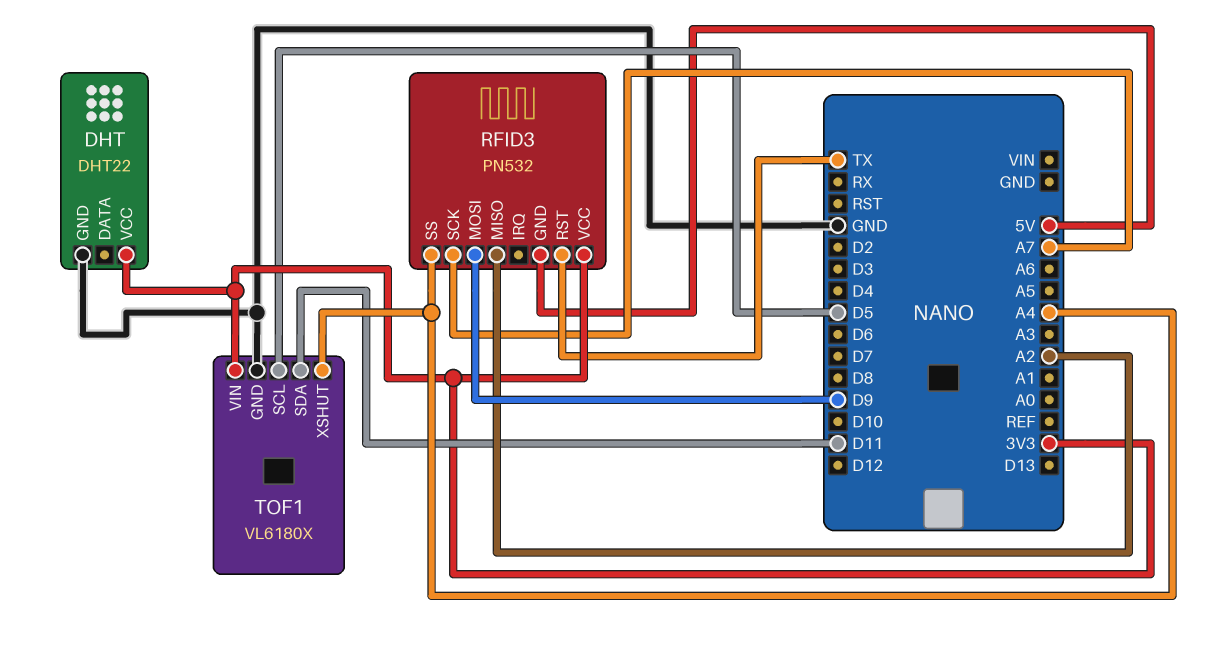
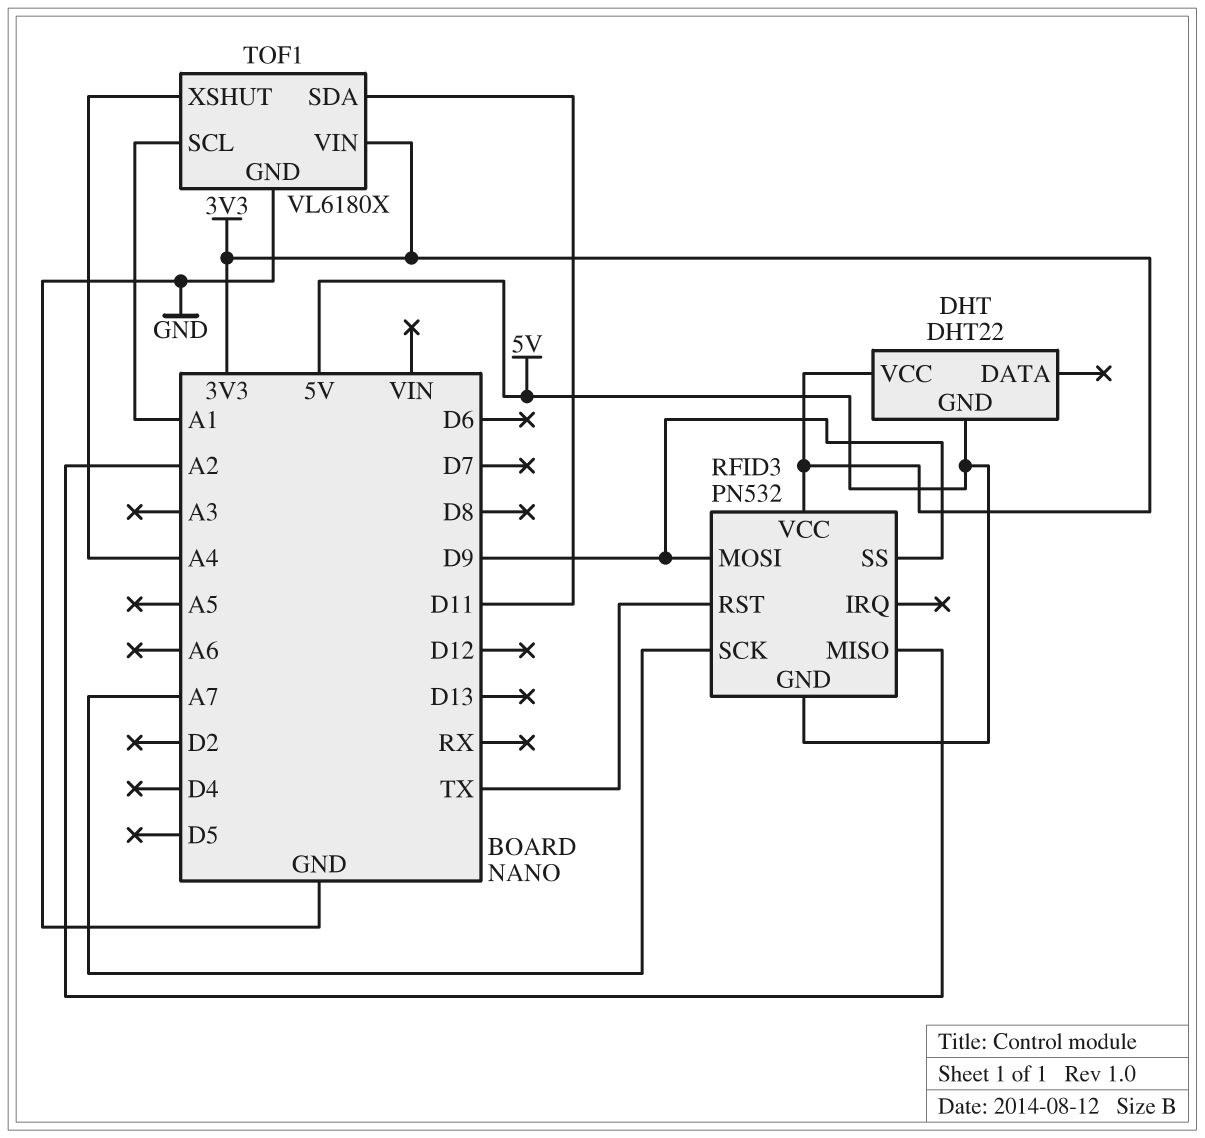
DHT pin GND: GND -> 5V
RFID3 pin SS: A4 -> D9
TOF1 pin SCL: D5 -> A1

